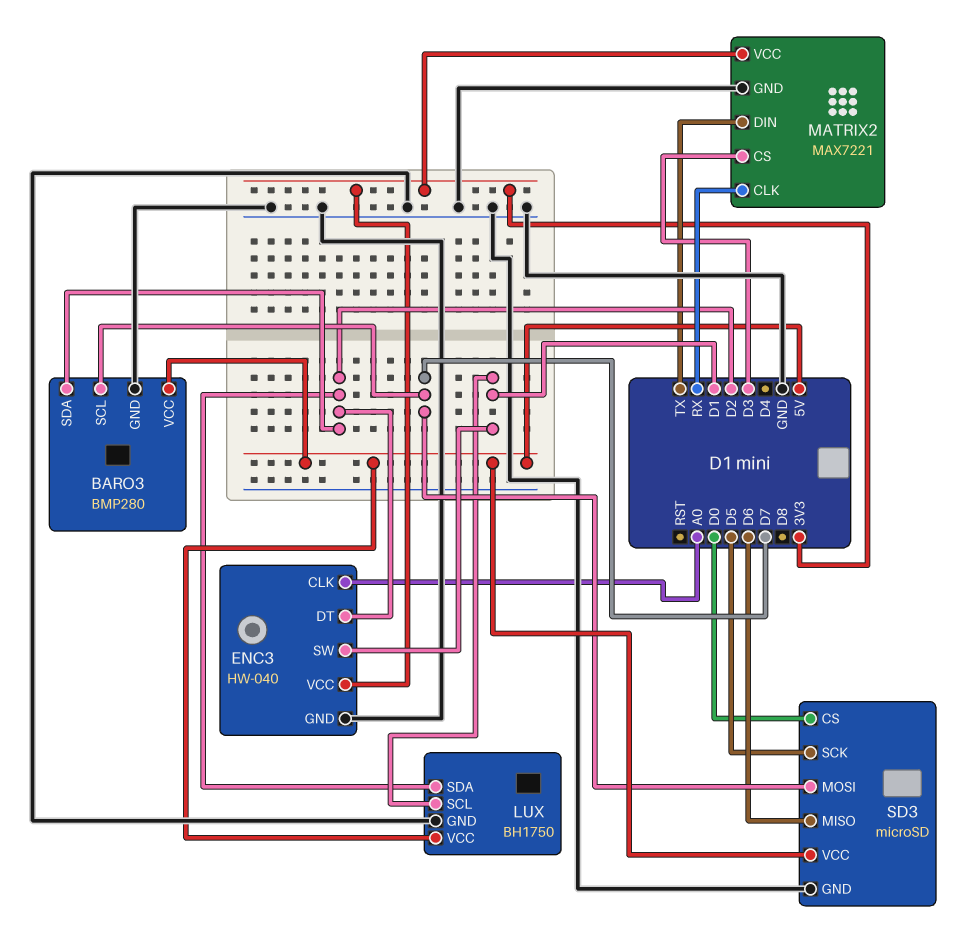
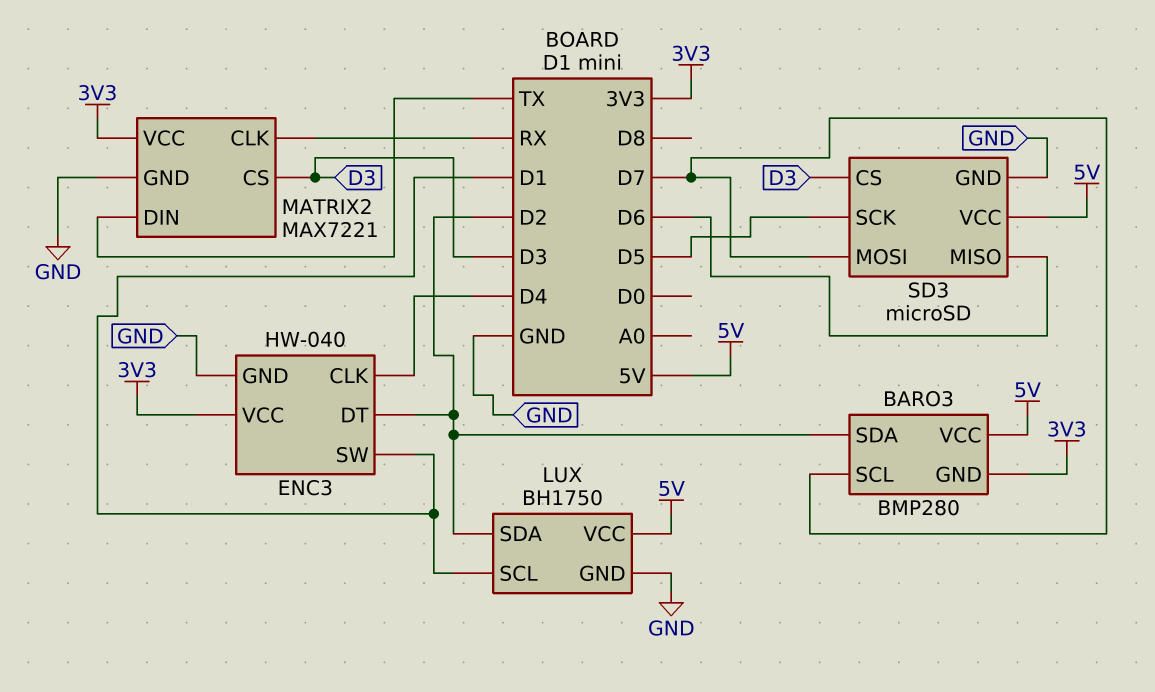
BARO3 pin GND: GND -> 3V3
ENC3 pin CLK: A0 -> D4
SD3 pin CS: D0 -> D3

